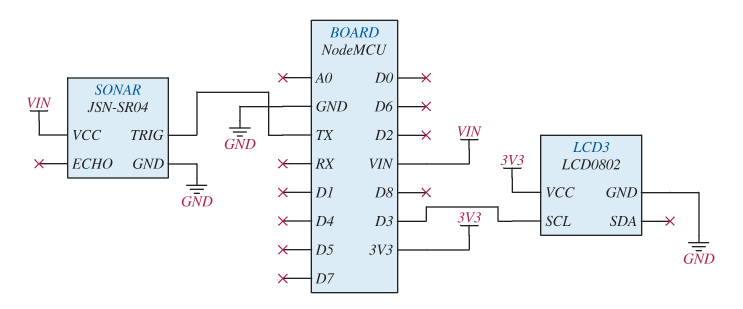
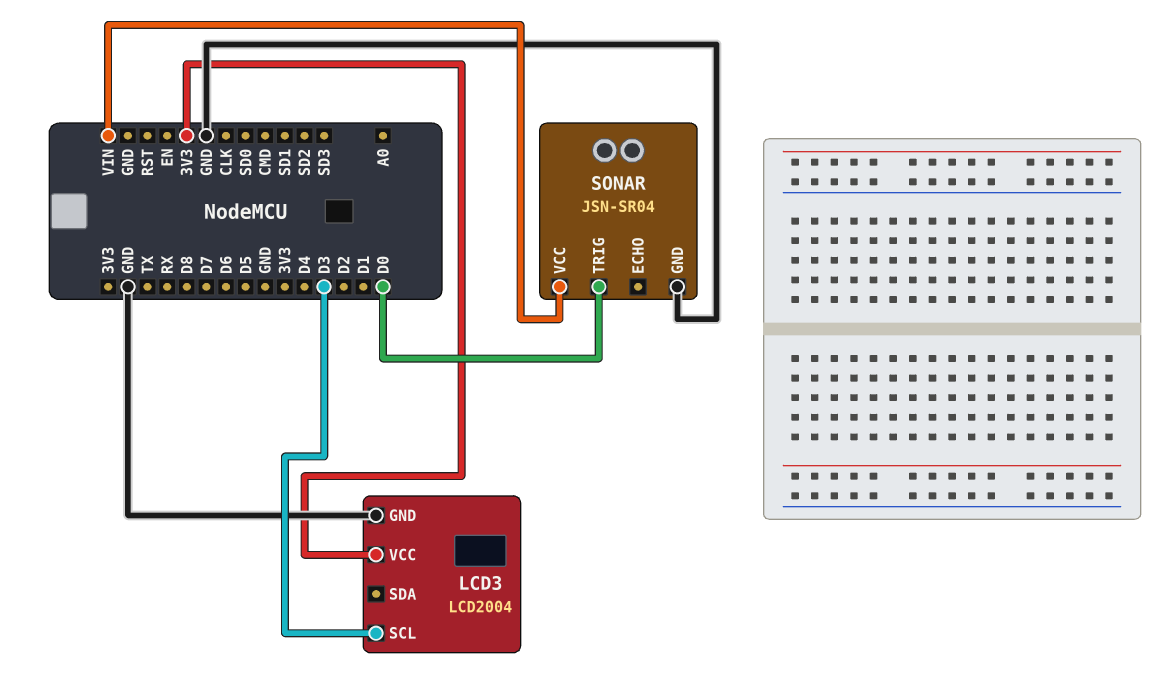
LCD3: LCD0802 -> LCD2004
SONAR pin TRIG: TX -> D0

